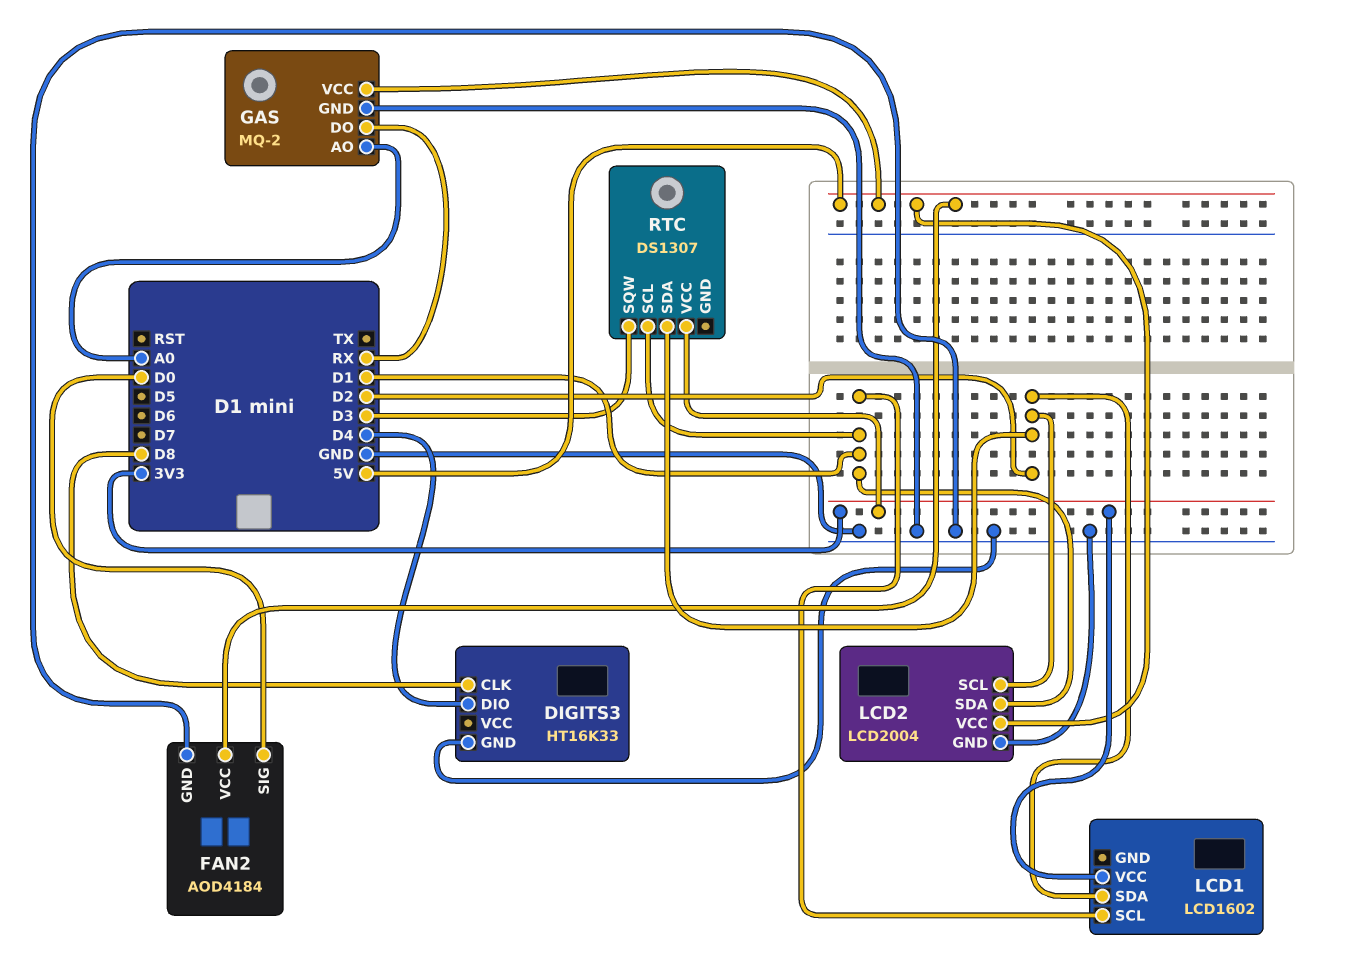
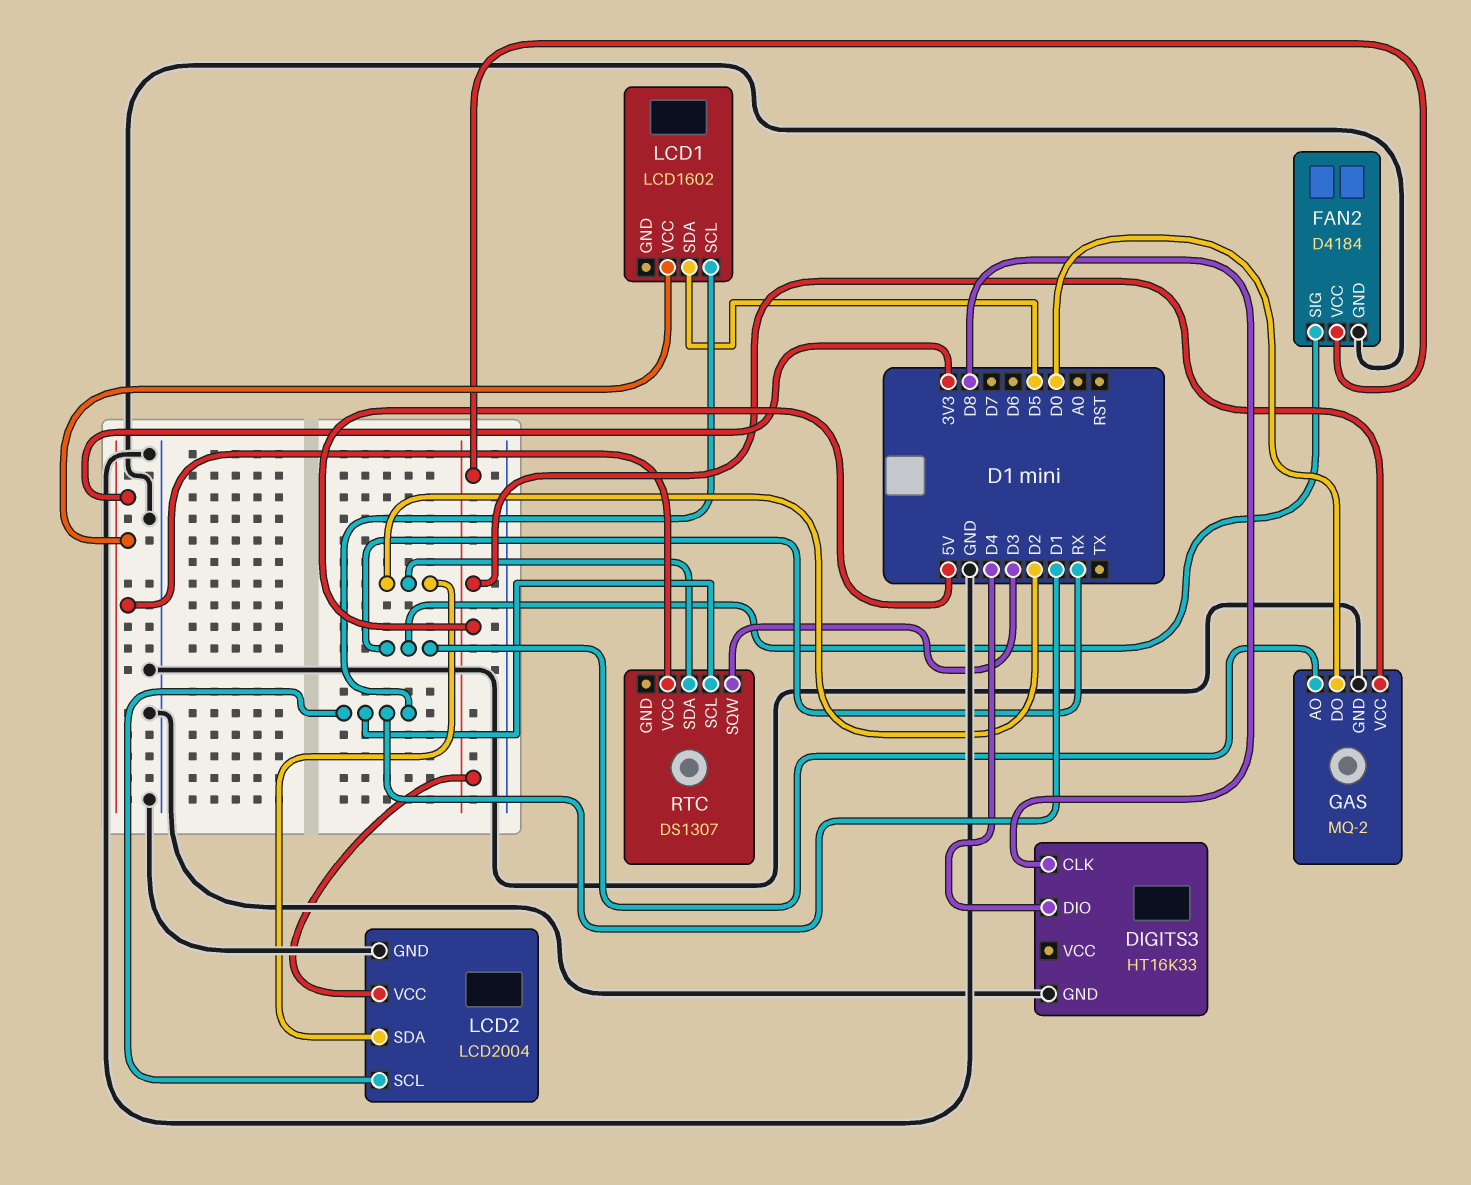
FAN2: AOD4184 -> D4184
FAN2 pin SIG: D0 -> RX
GAS pin AO: A0 -> RX
GAS pin DO: RX -> D0
LCD1 pin SDA: D2 -> D5
LCD2 pin SCL: D2 -> D1
LCD2 pin SDA: D1 -> D2

